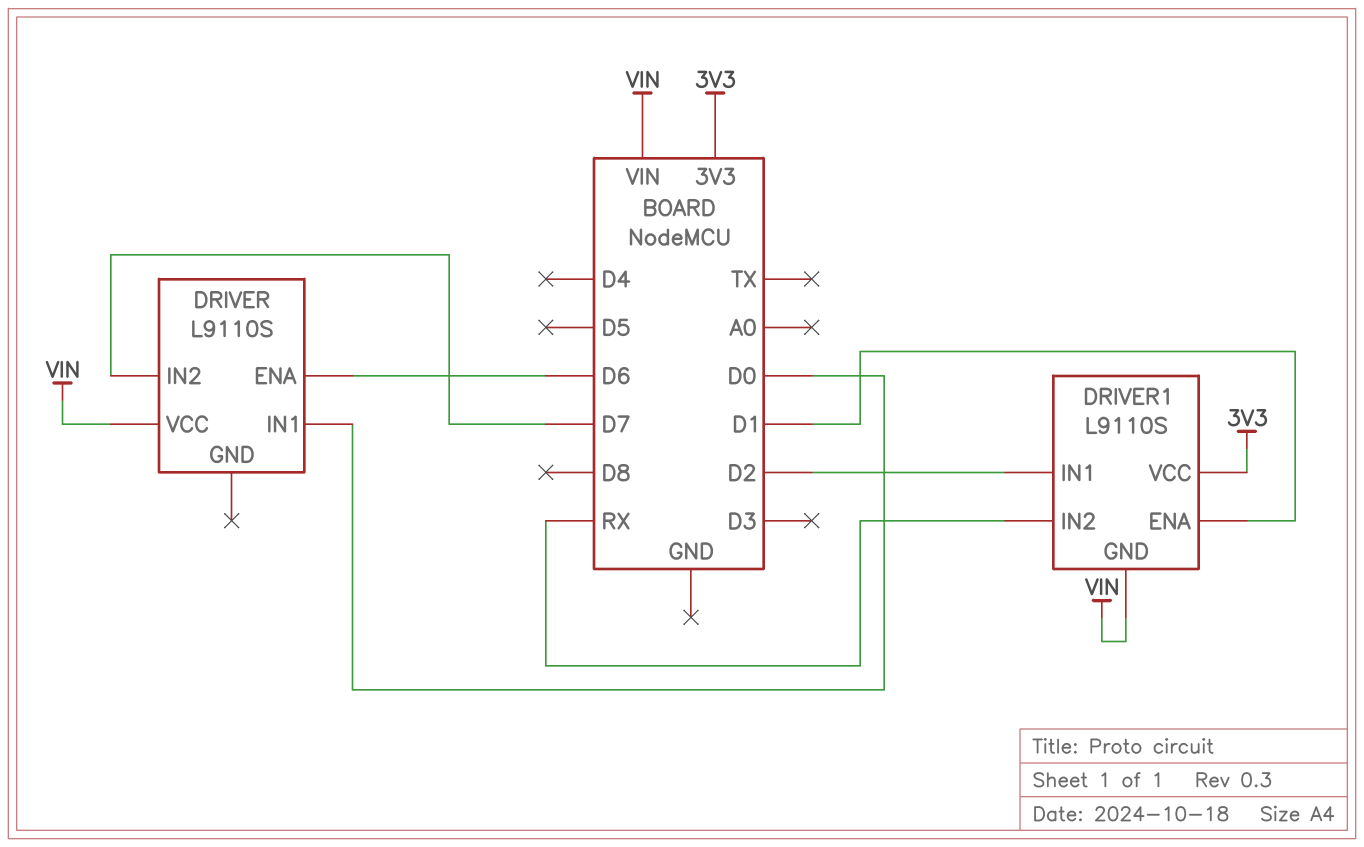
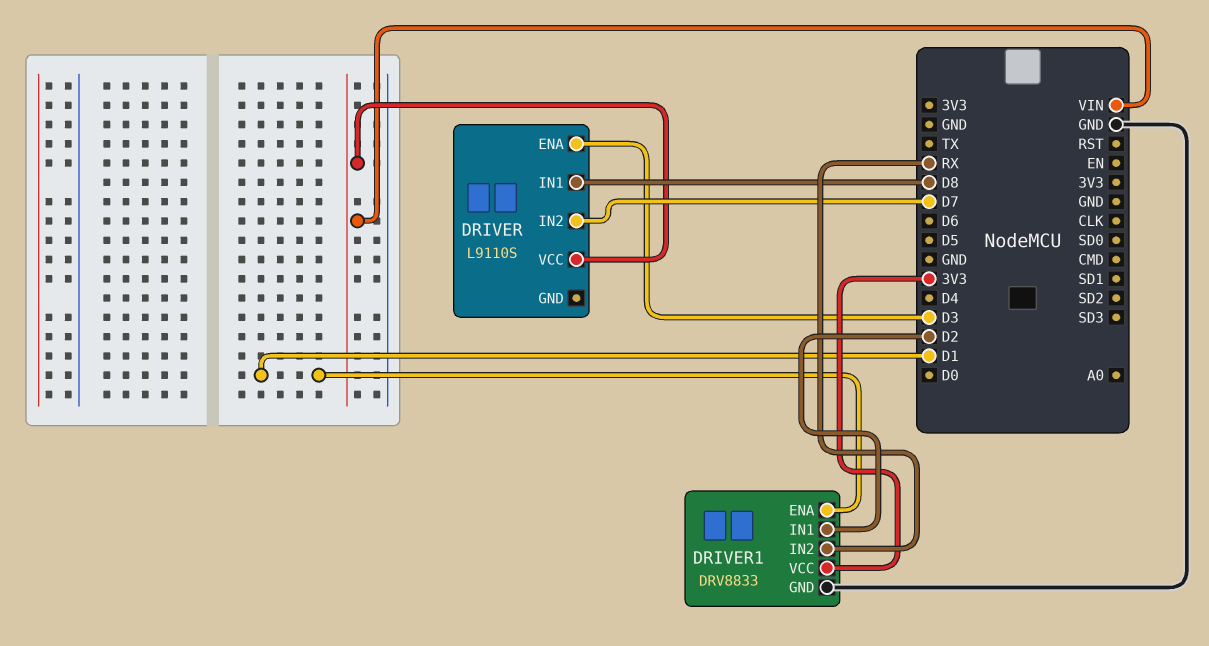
DRIVER pin ENA: D6 -> D3
DRIVER pin IN1: D0 -> D8
DRIVER1: L9110S -> DRV8833
DRIVER1 pin GND: VIN -> GND

